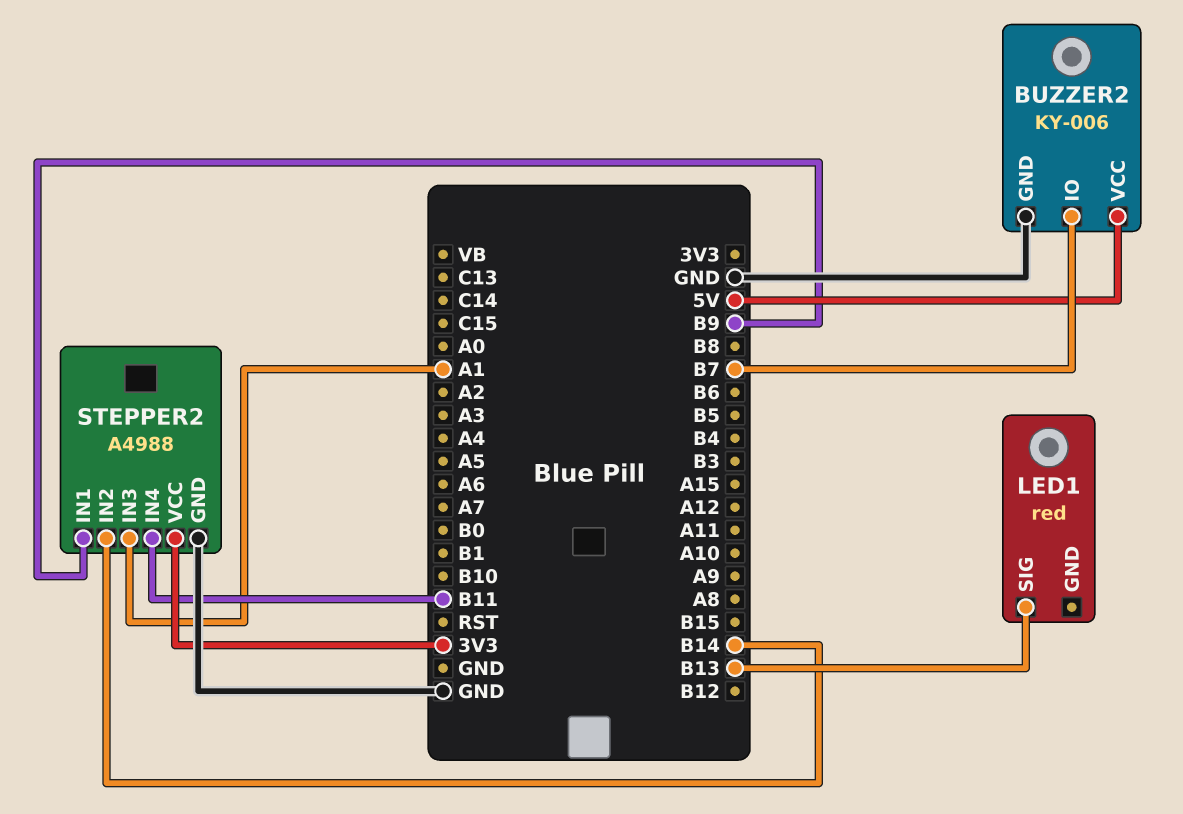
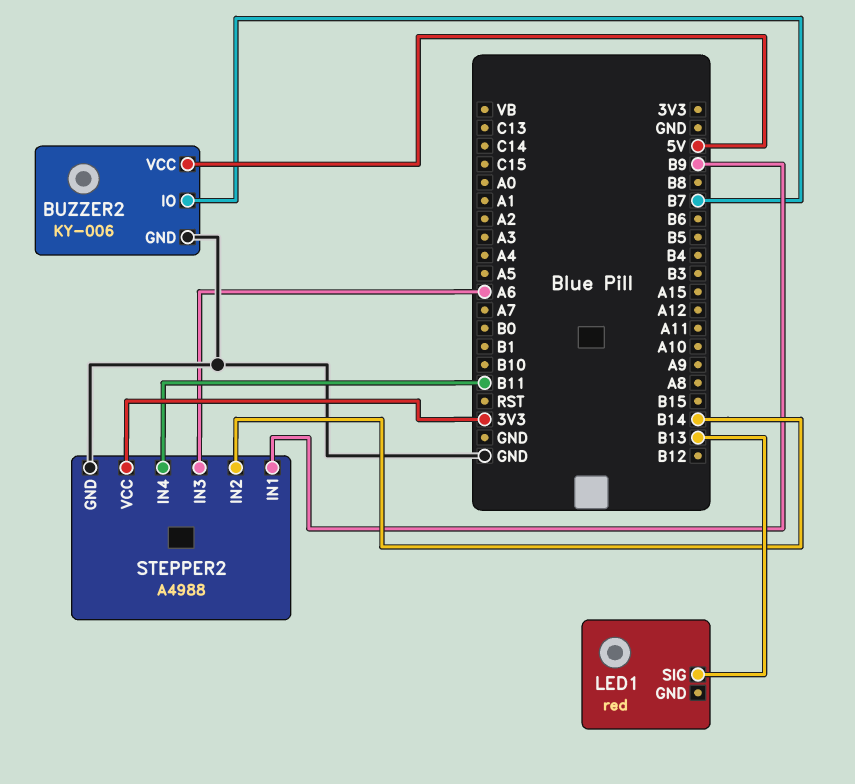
STEPPER2 pin IN3: A1 -> A6

